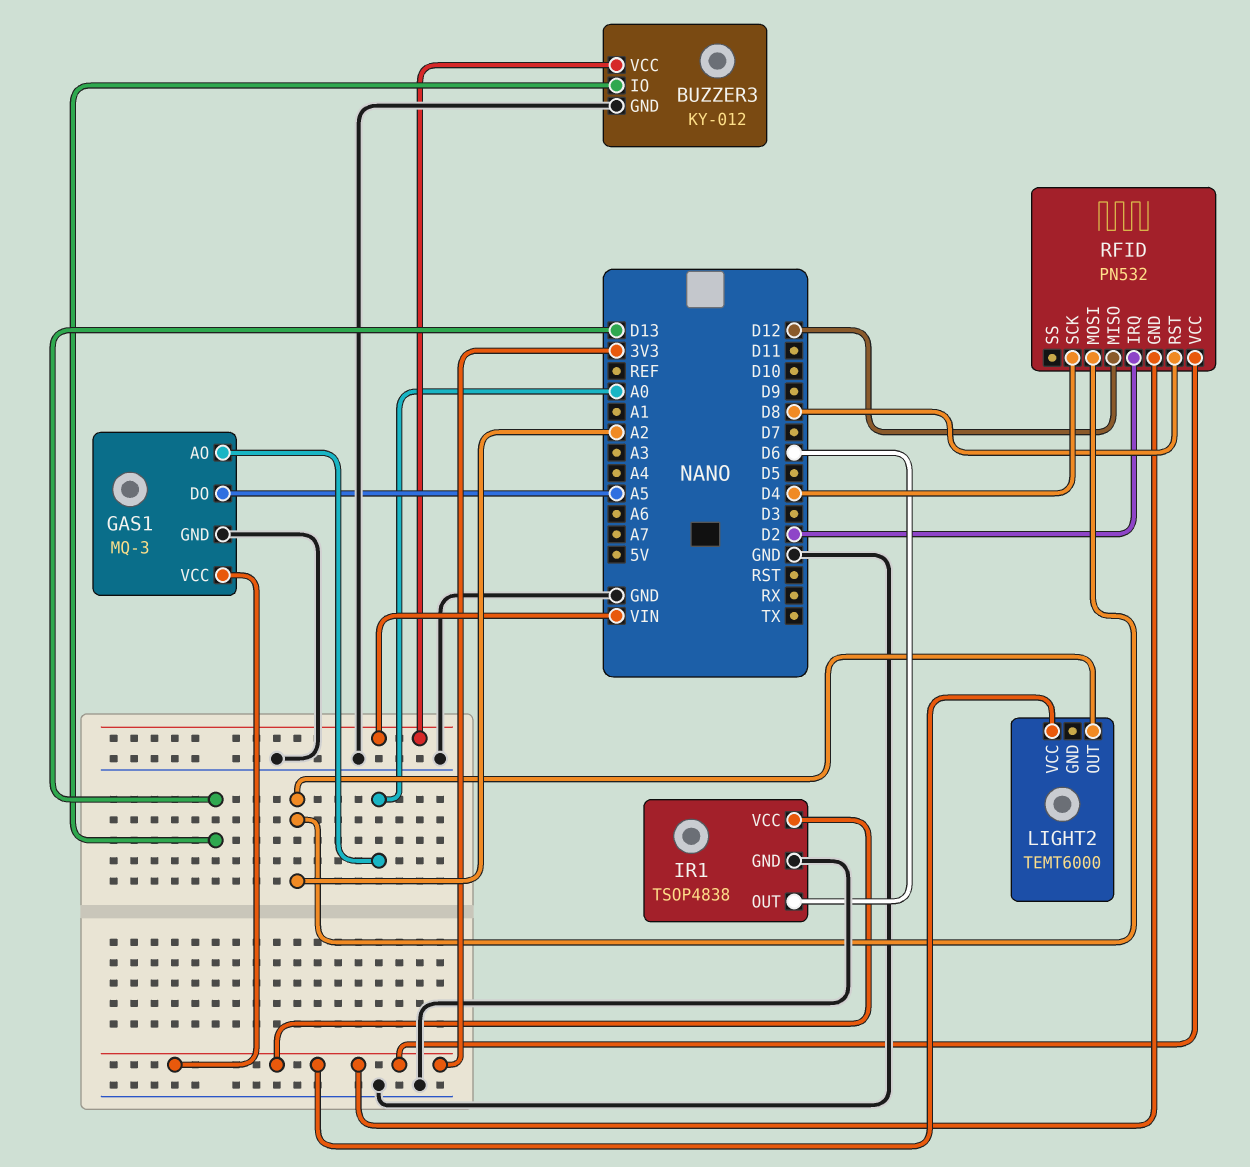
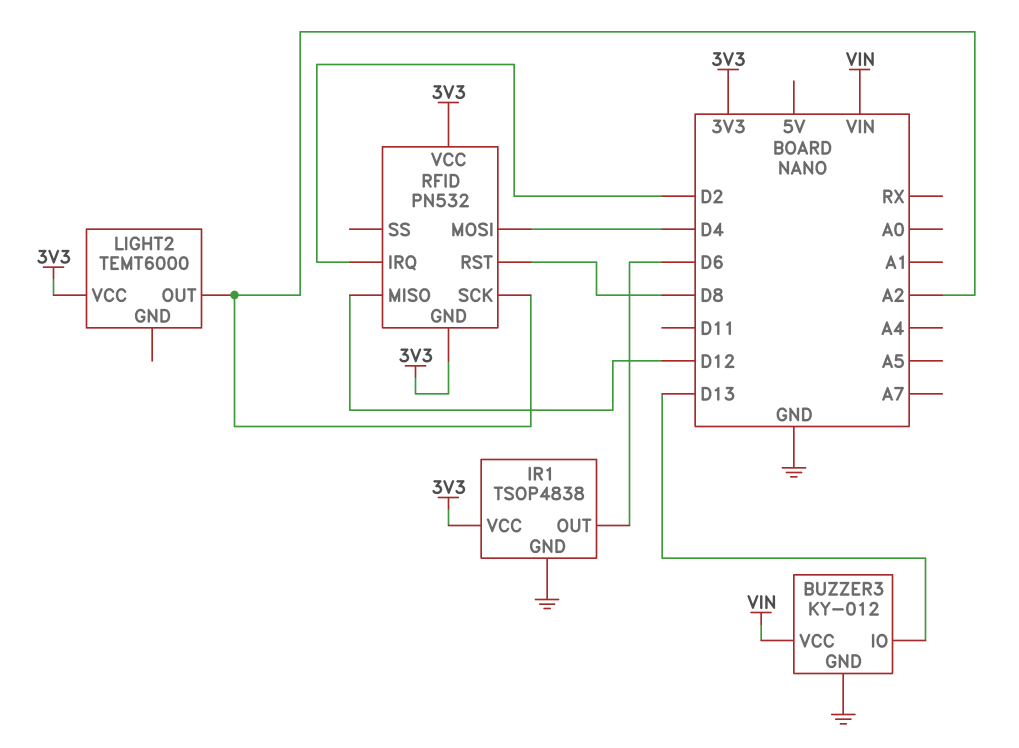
GAS1: MQ-3 -> none
GAS1 pin AO: A0 -> none
GAS1 pin DO: A5 -> none
GAS1 pin GND: GND -> none
GAS1 pin VCC: 3V3 -> none
RFID pin MOSI: A2 -> D4
RFID pin SCK: D4 -> A2

